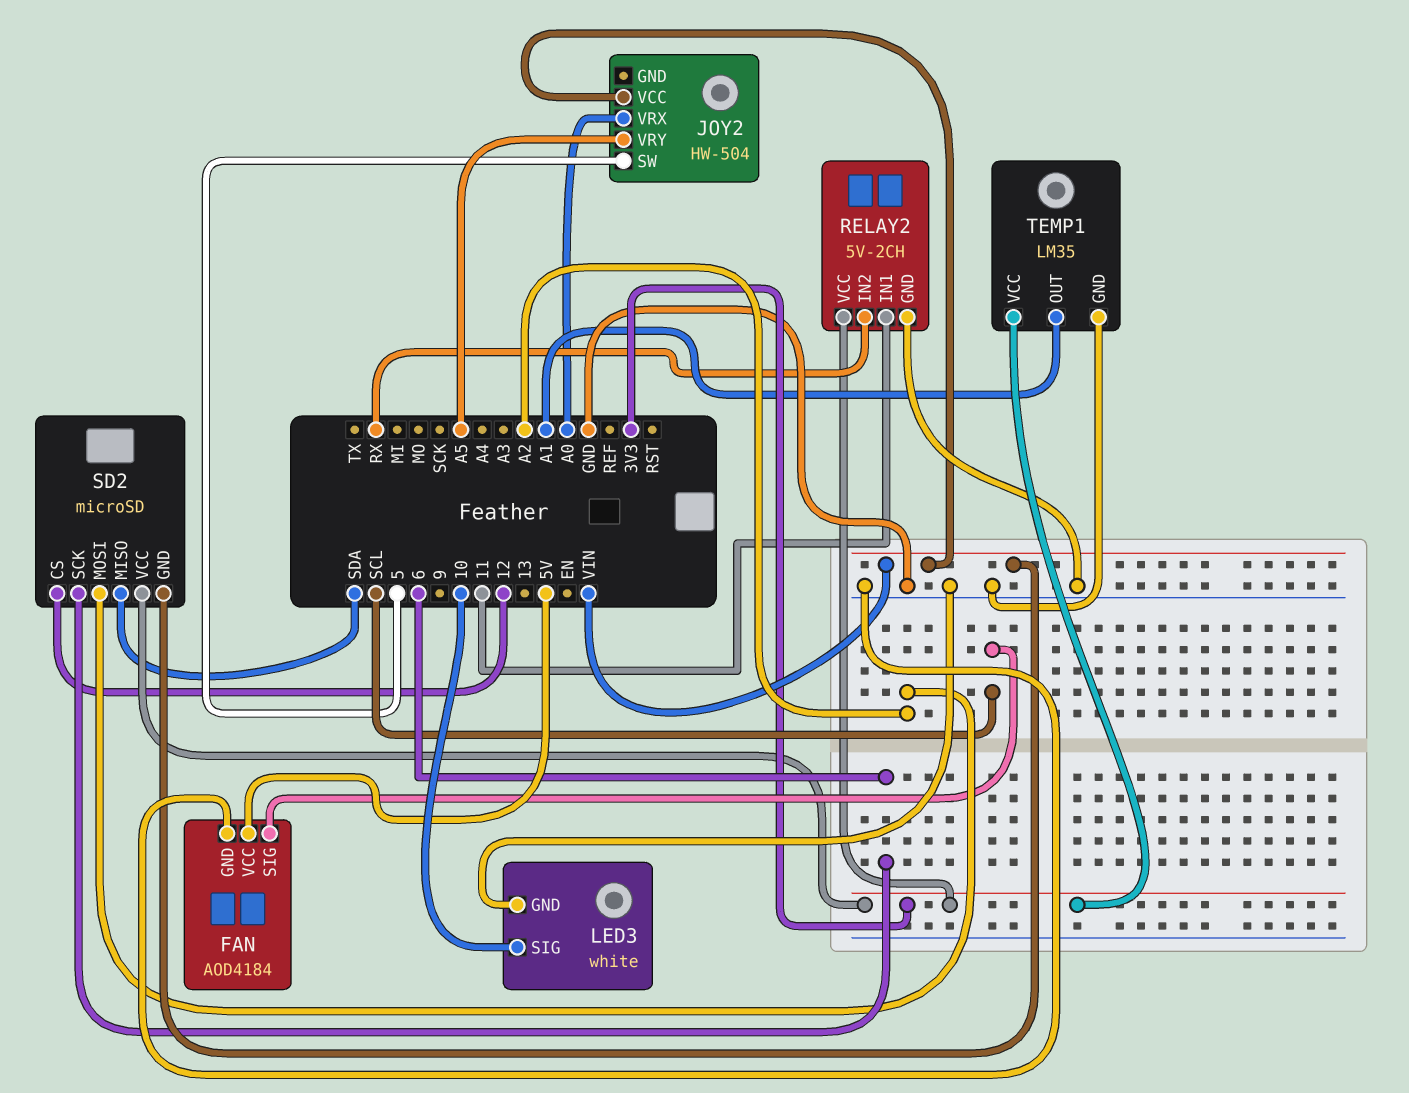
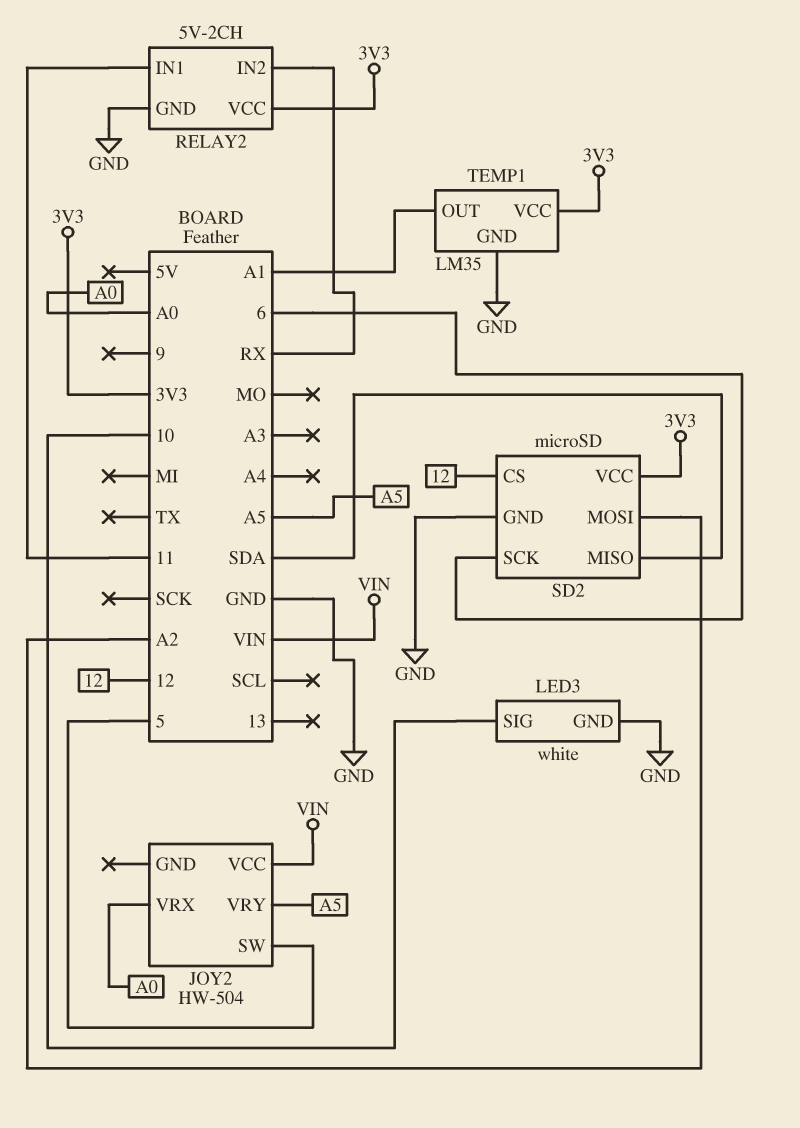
FAN: AOD4184 -> none
FAN pin GND: GND -> none
FAN pin SIG: SCL -> none
FAN pin VCC: 5V -> none
SD2 pin GND: VIN -> GND

